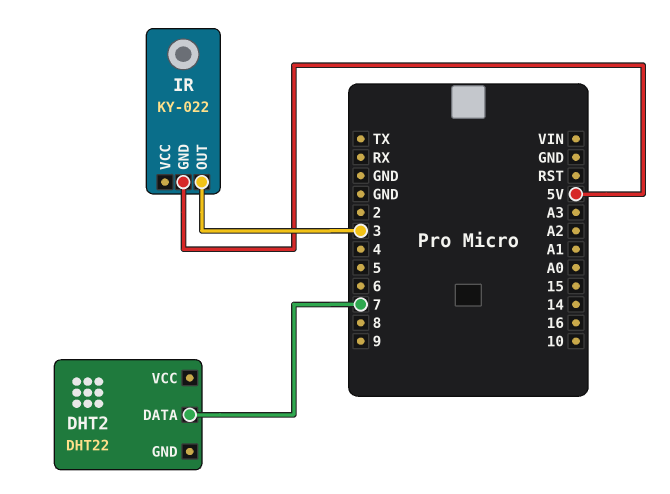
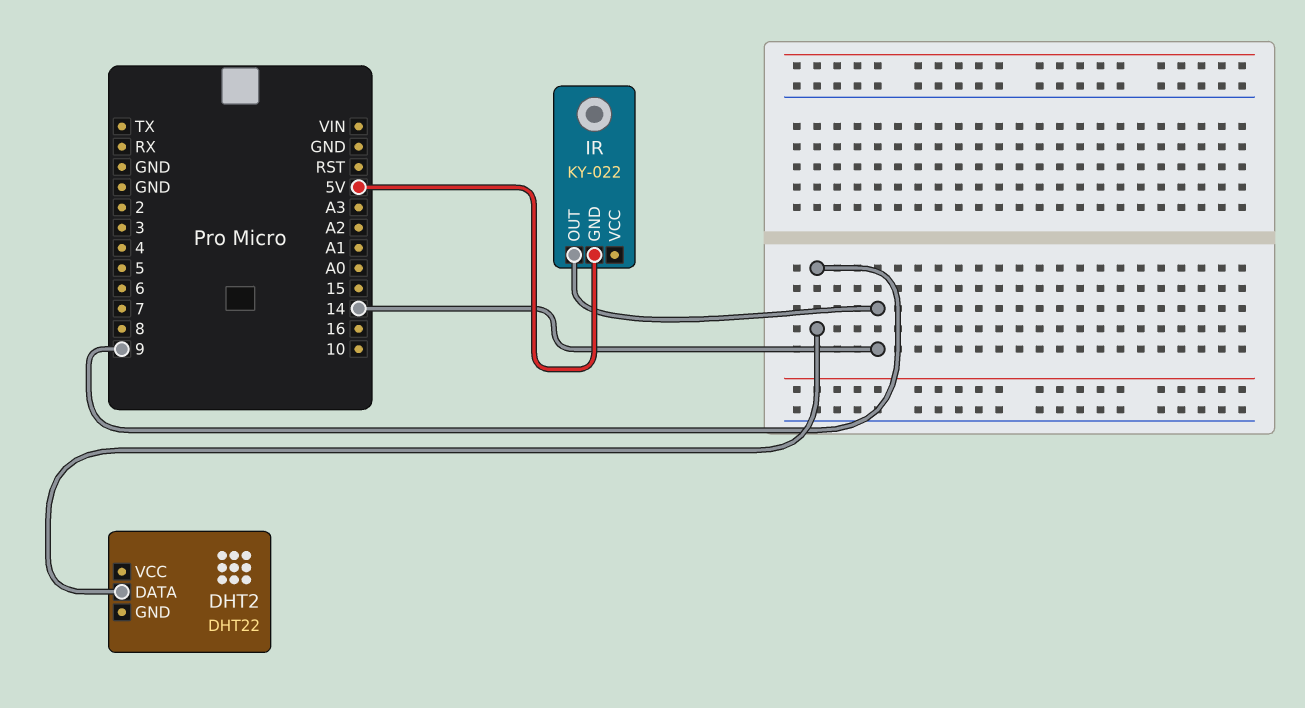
DHT2 pin DATA: 7 -> 9
IR pin OUT: 3 -> 14

